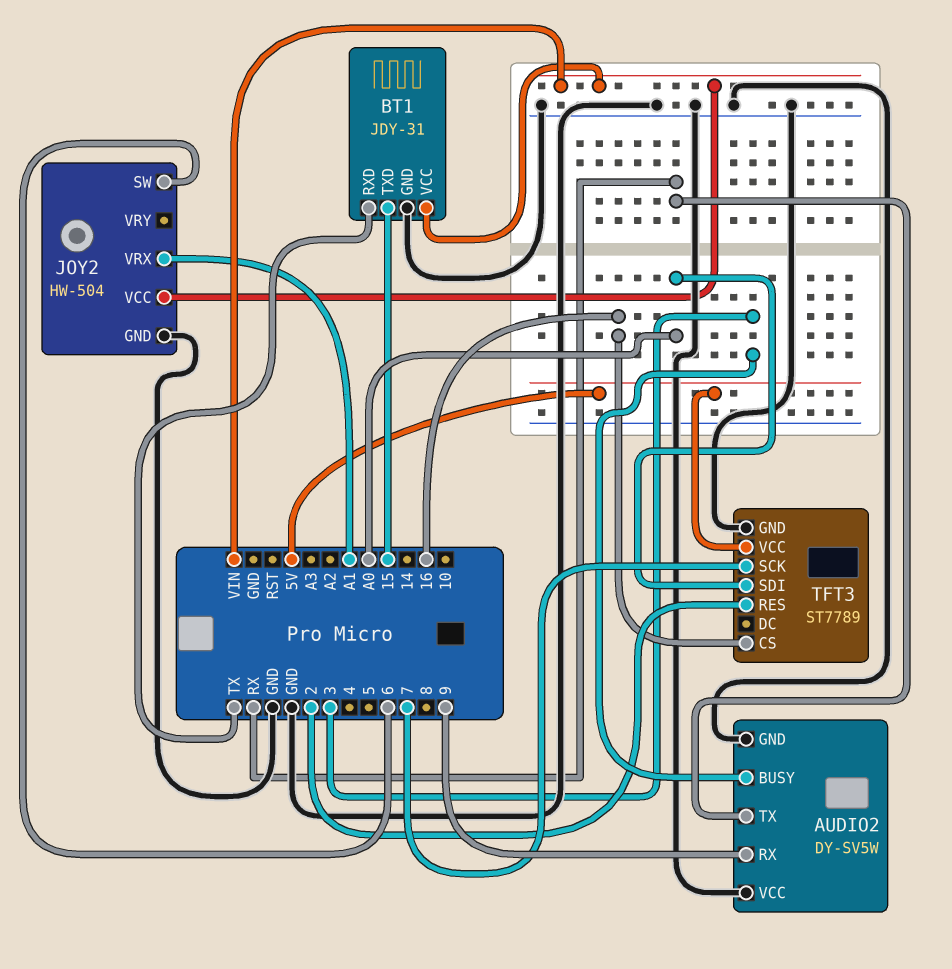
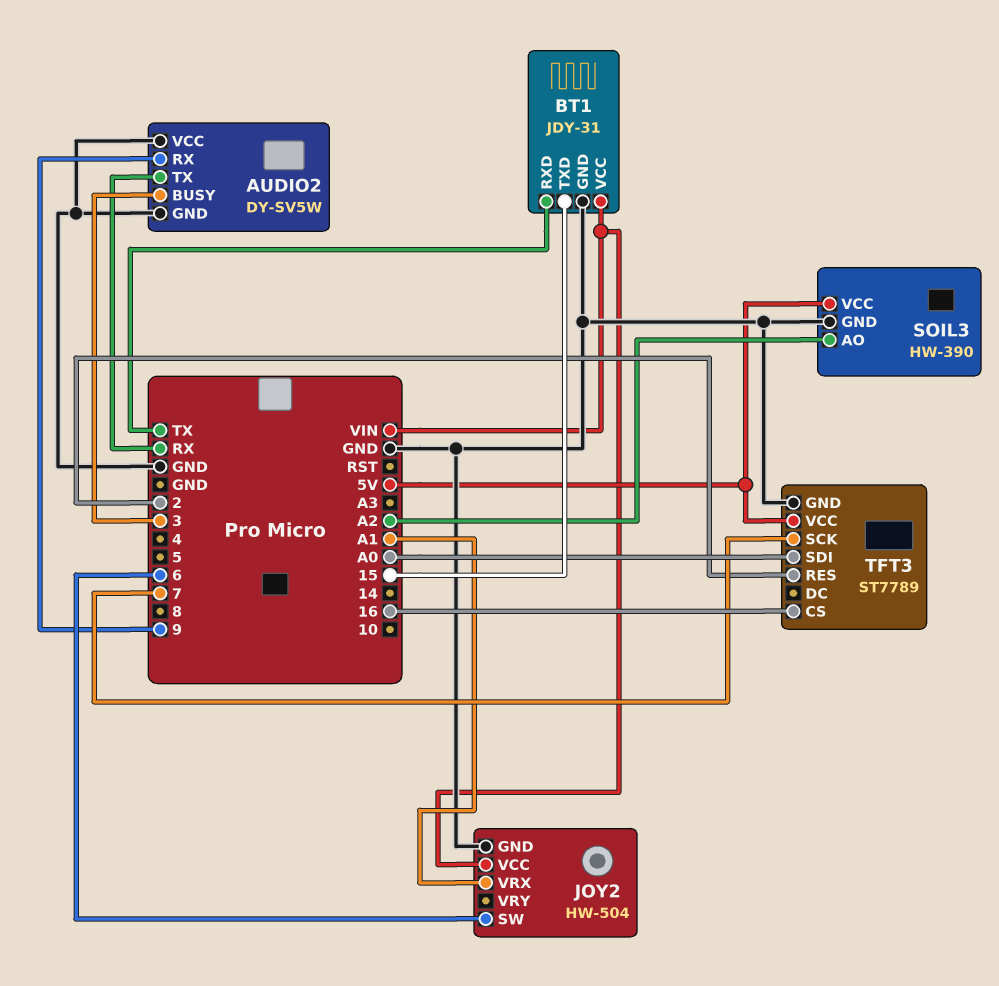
SOIL3: none -> HW-390
SOIL3 pin AO: none -> A2
SOIL3 pin GND: none -> GND
SOIL3 pin VCC: none -> 5V

